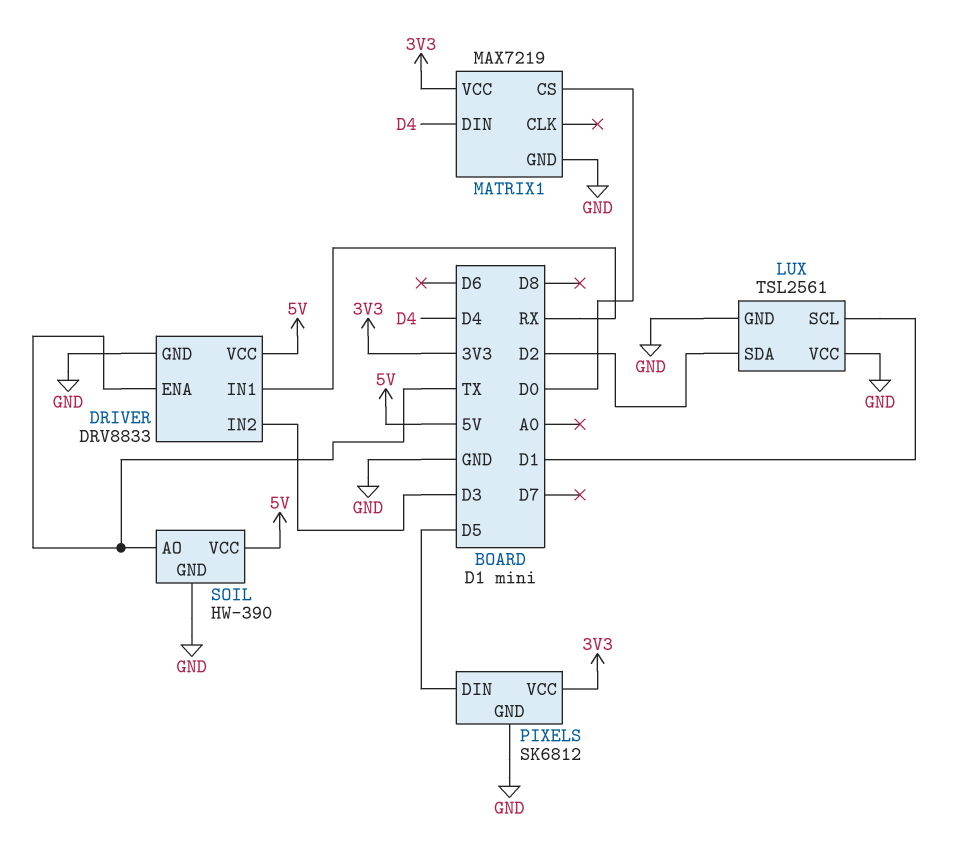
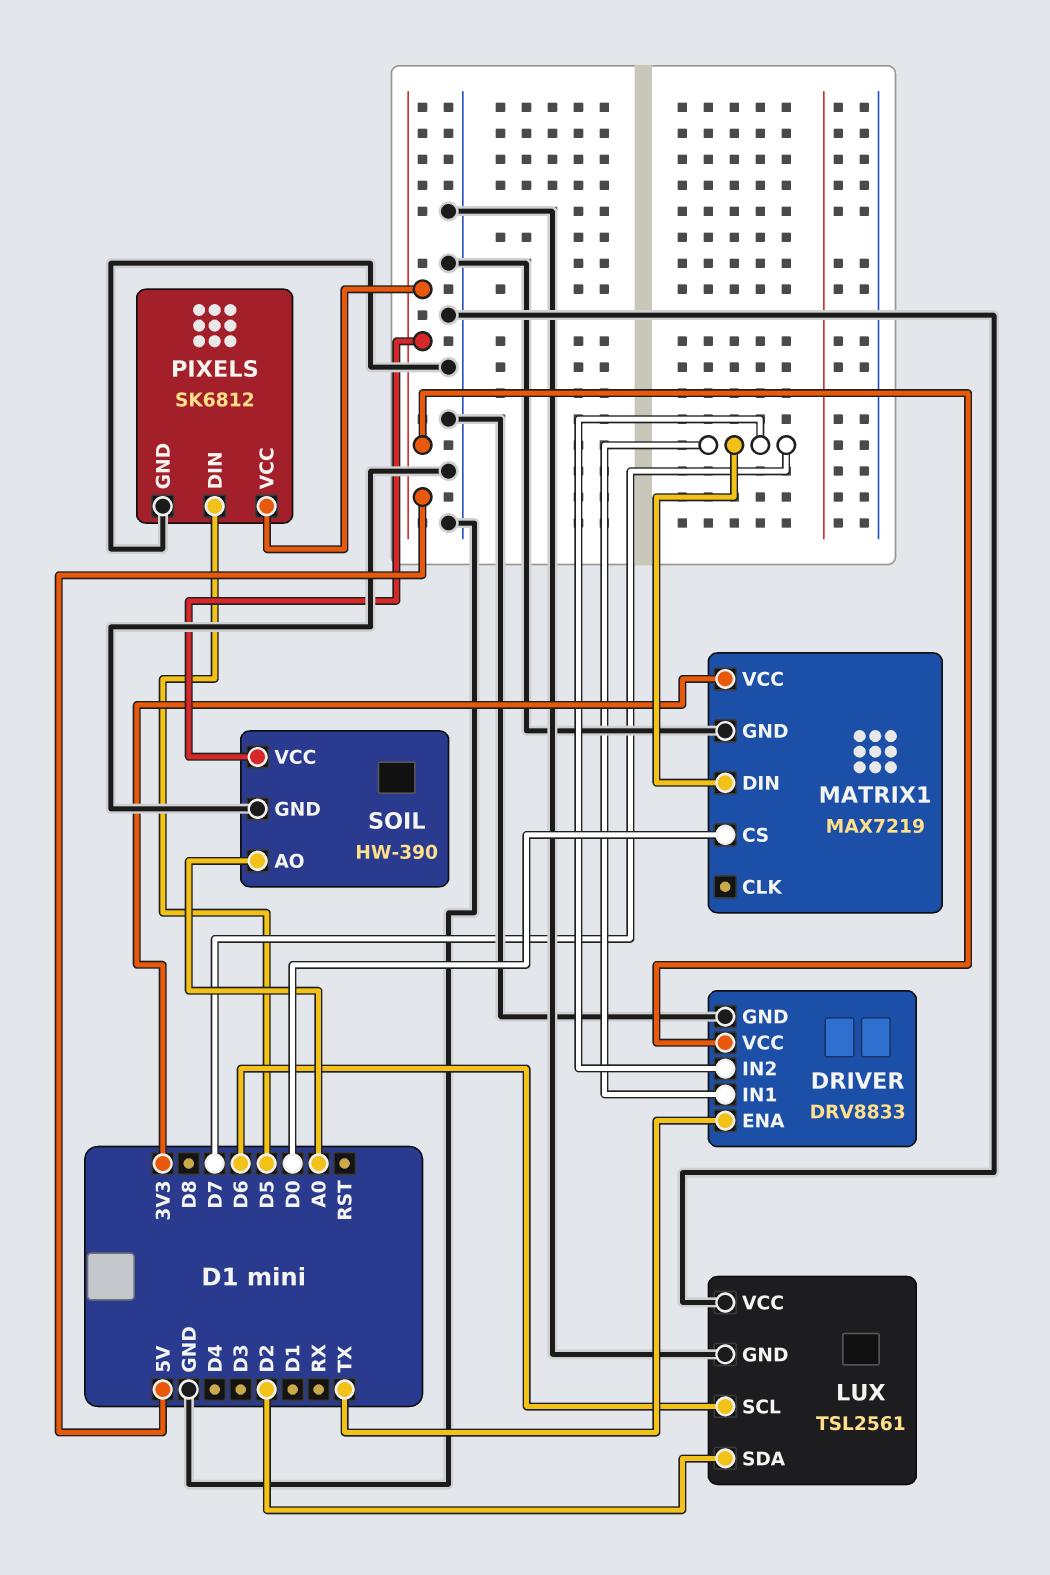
DRIVER pin IN1: RX -> D7
DRIVER pin IN2: D3 -> D7
LUX pin SCL: D1 -> D6
MATRIX1 pin DIN: D4 -> D7
PIXELS pin VCC: 3V3 -> 5V
SOIL pin AO: TX -> A0

